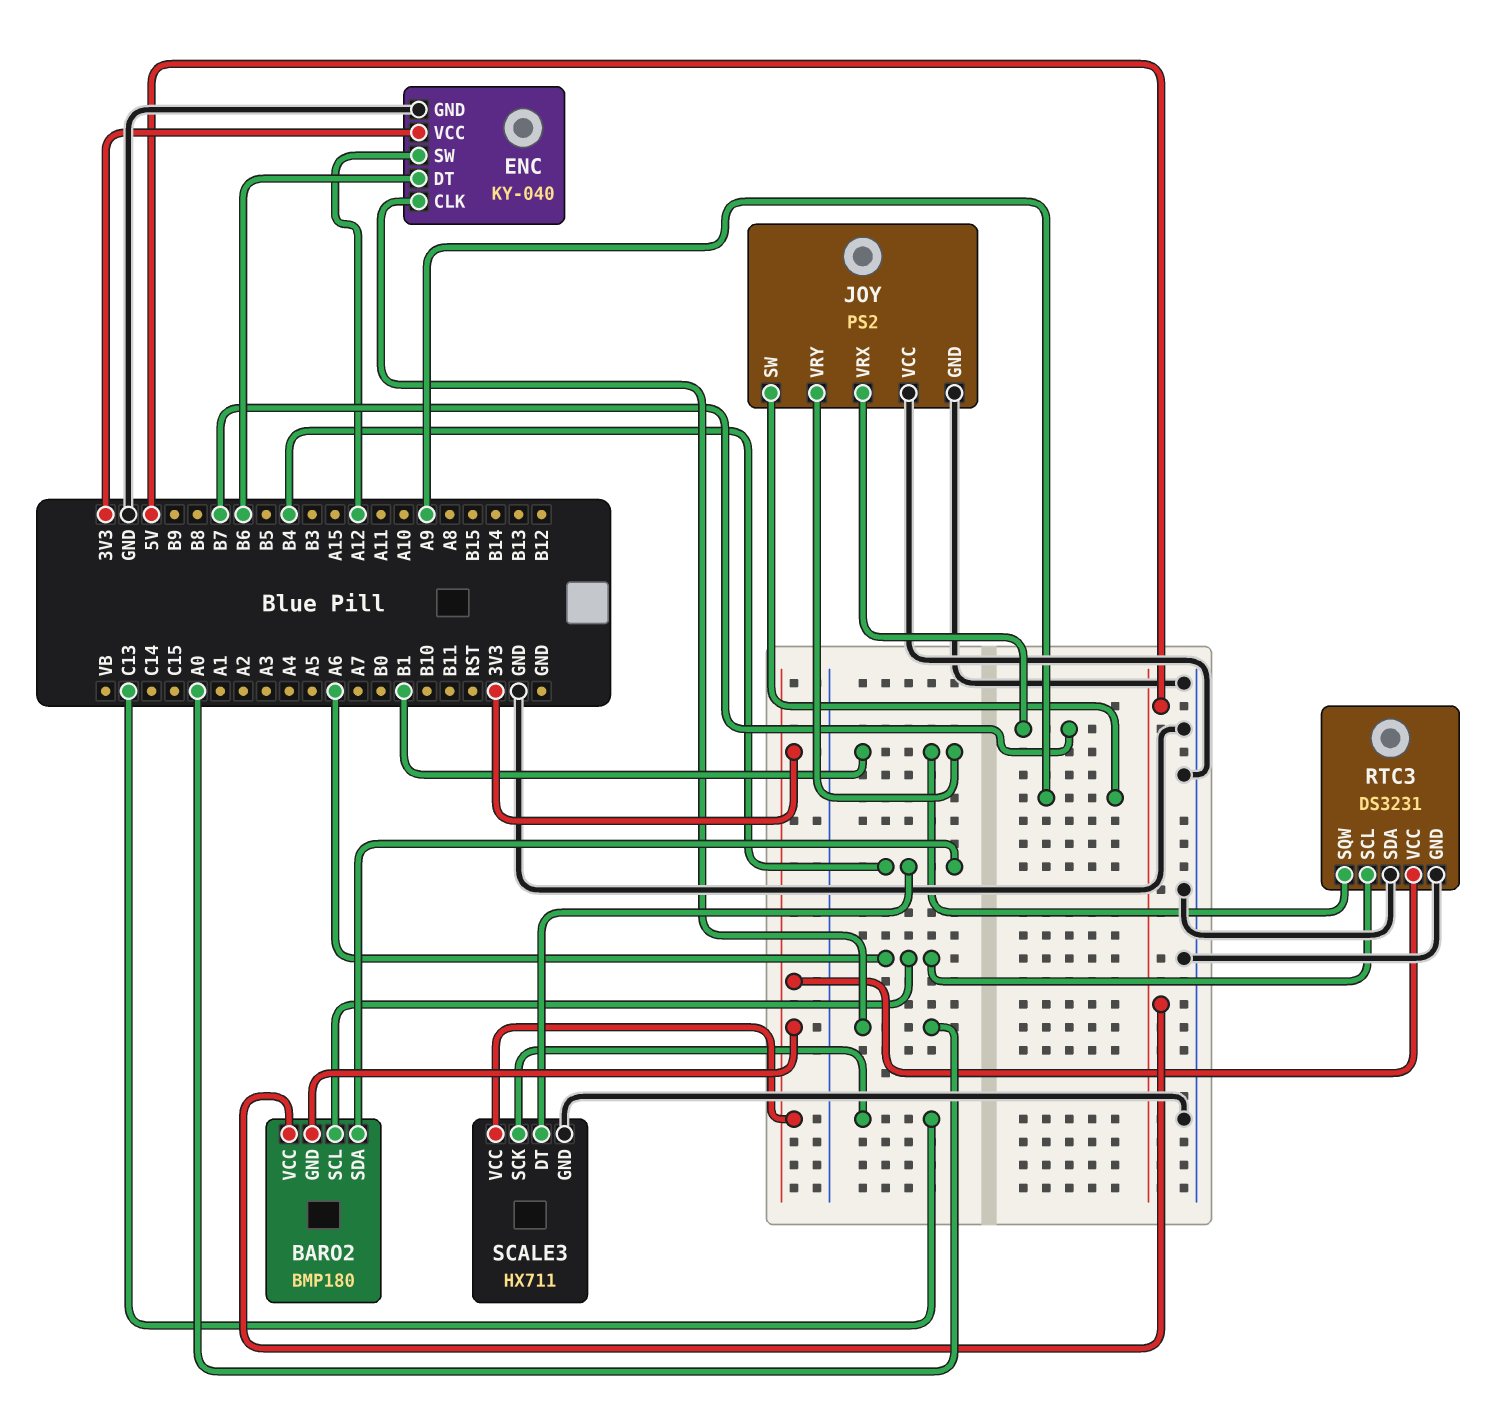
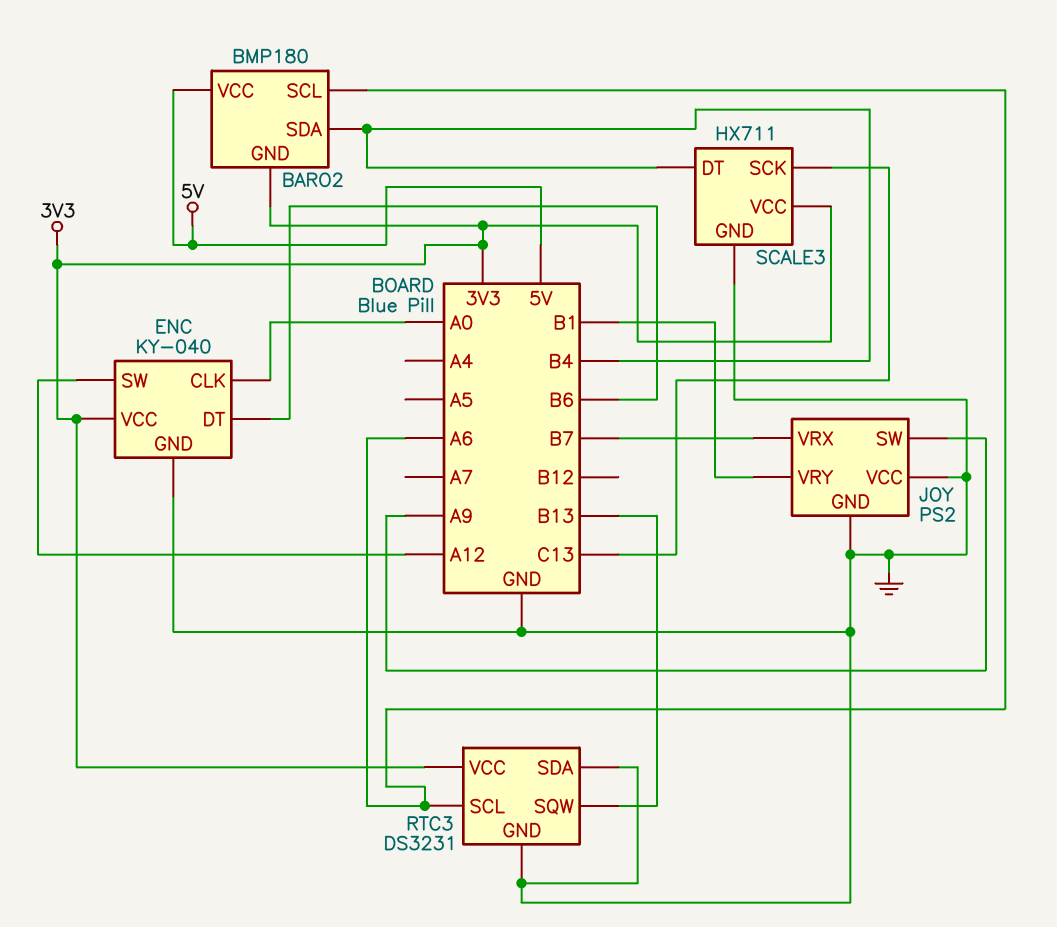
RTC3 pin SQW: B1 -> B13

